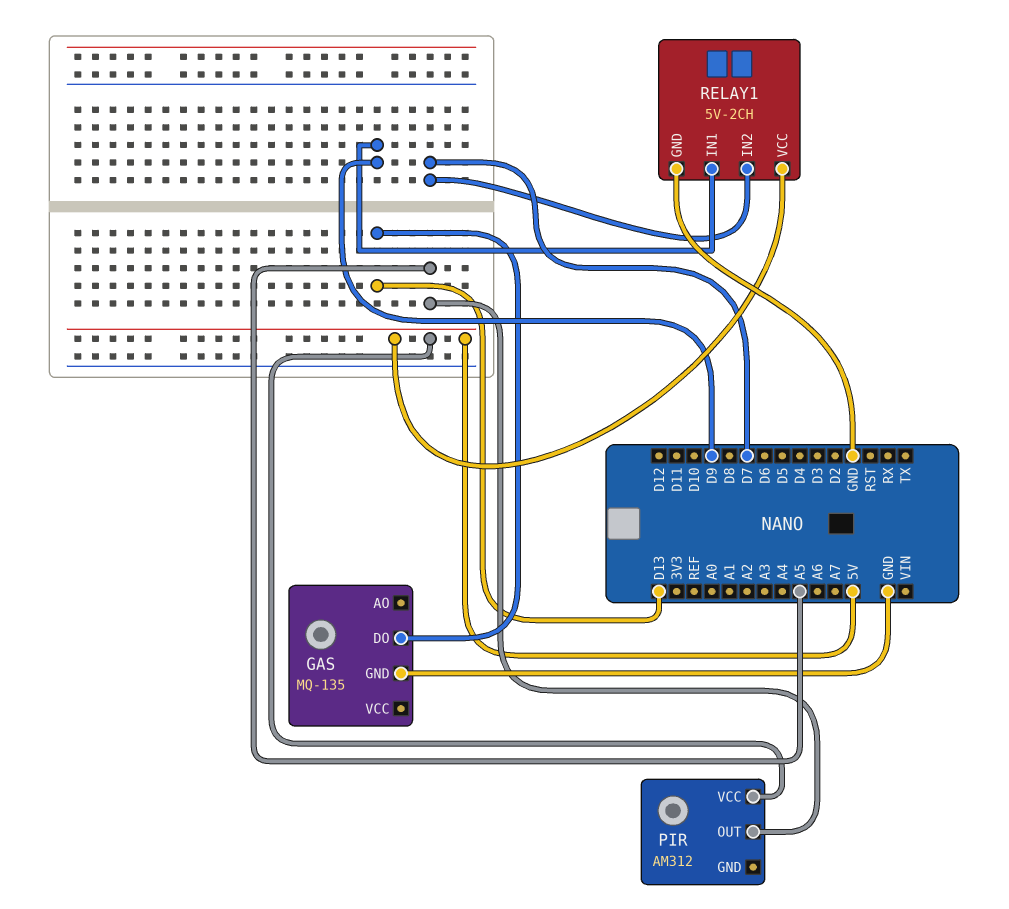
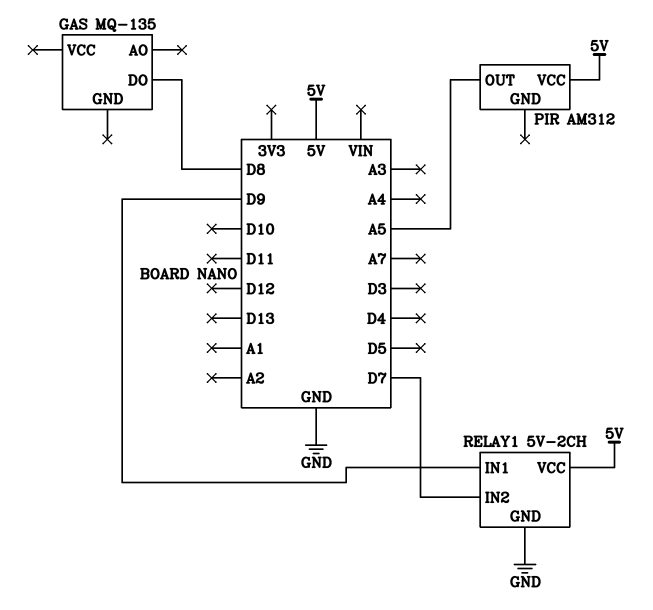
GAS pin DO: D13 -> D8
GAS pin GND: GND -> none

